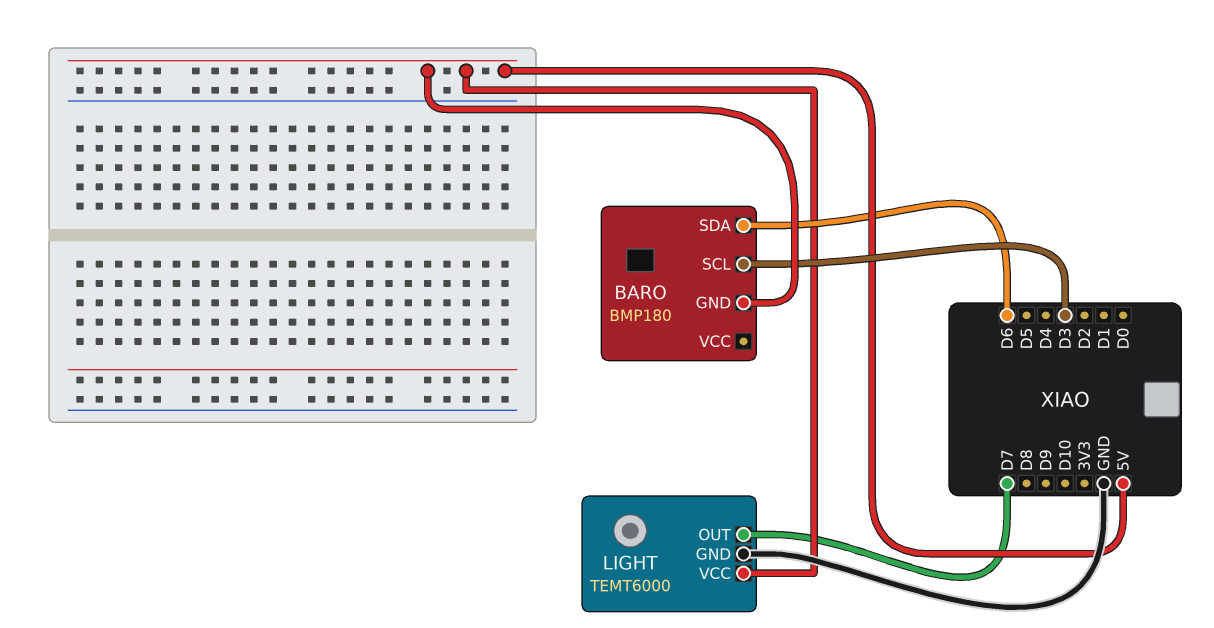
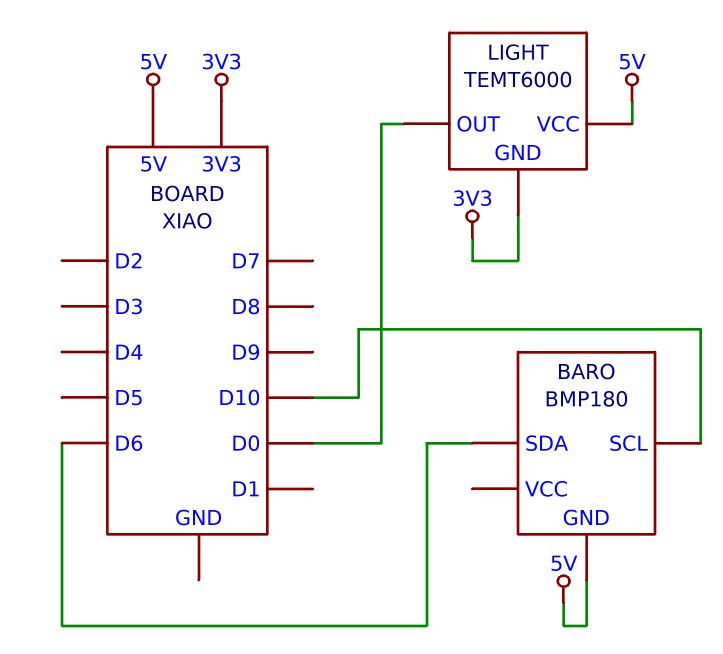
BARO pin SCL: D3 -> D10
LIGHT pin GND: GND -> 3V3
LIGHT pin OUT: D7 -> D0

